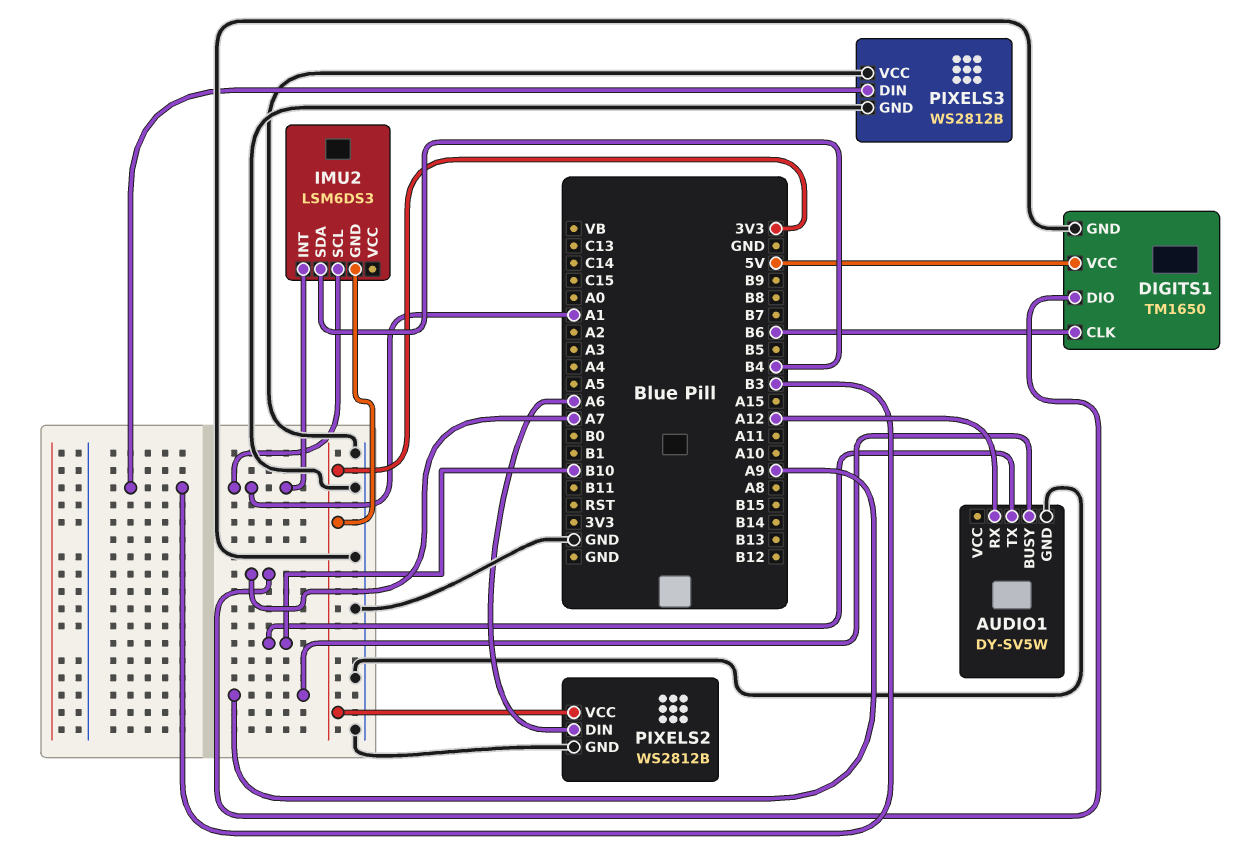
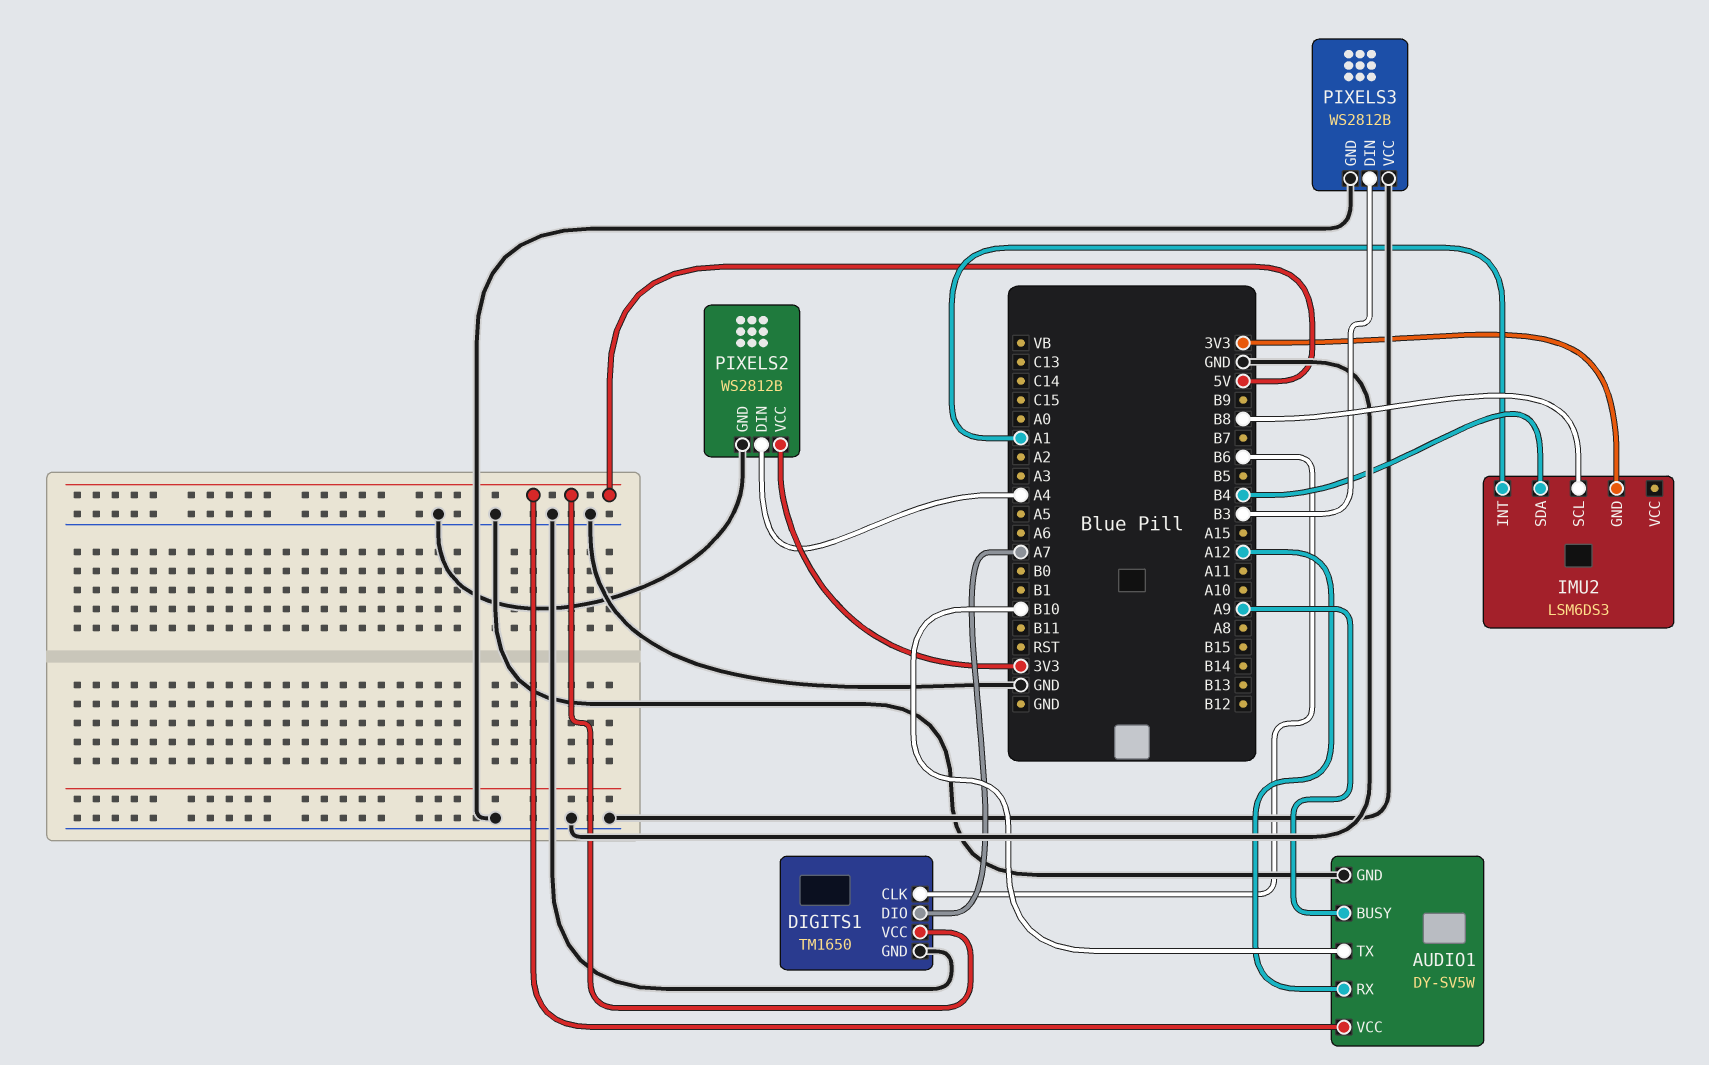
AUDIO1 pin VCC: none -> 5V
IMU2 pin SCL: A1 -> B8
PIXELS2 pin DIN: A6 -> A4

